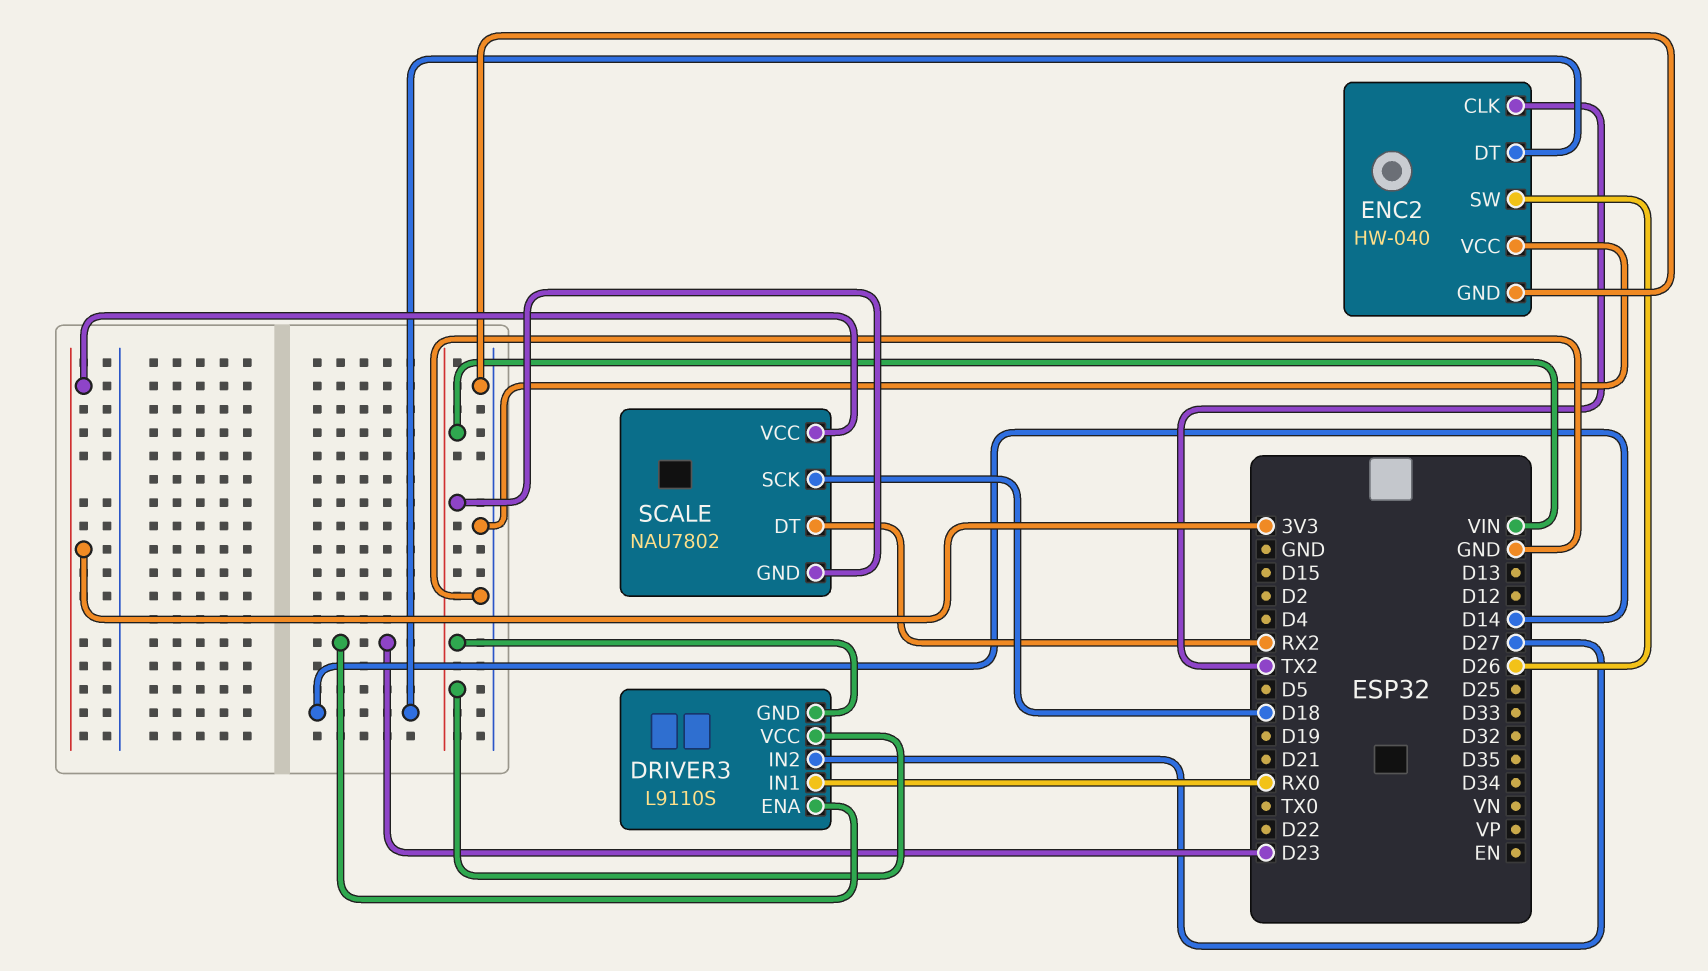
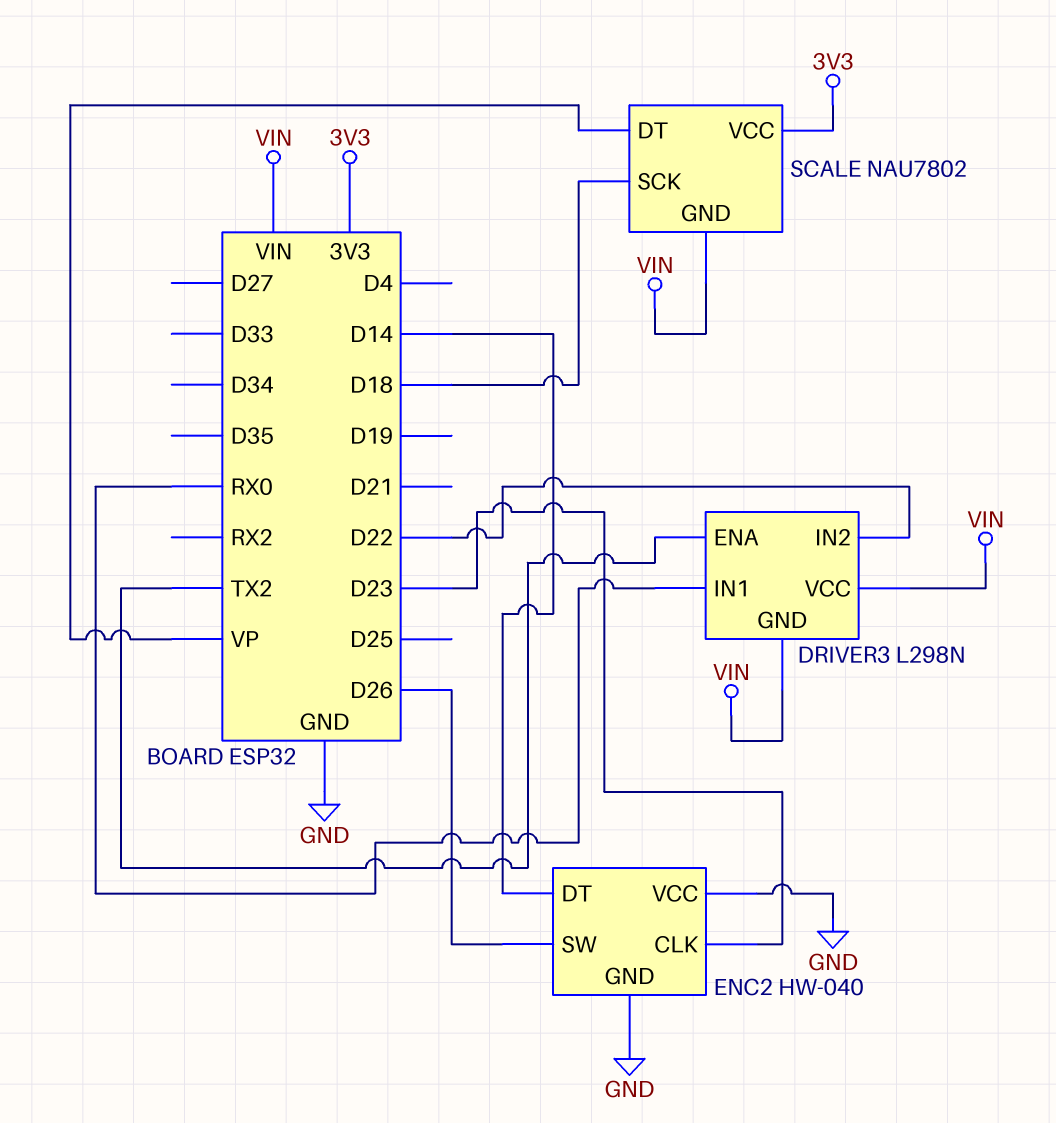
DRIVER3: L9110S -> L298N
DRIVER3 pin ENA: D23 -> TX2
DRIVER3 pin IN2: D27 -> D22
ENC2 pin CLK: TX2 -> D23
SCALE pin DT: RX2 -> VP

